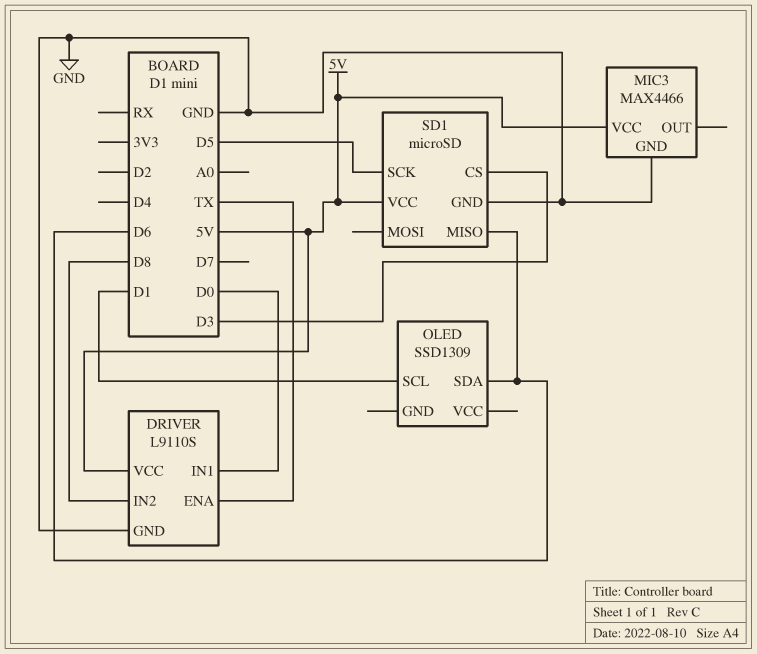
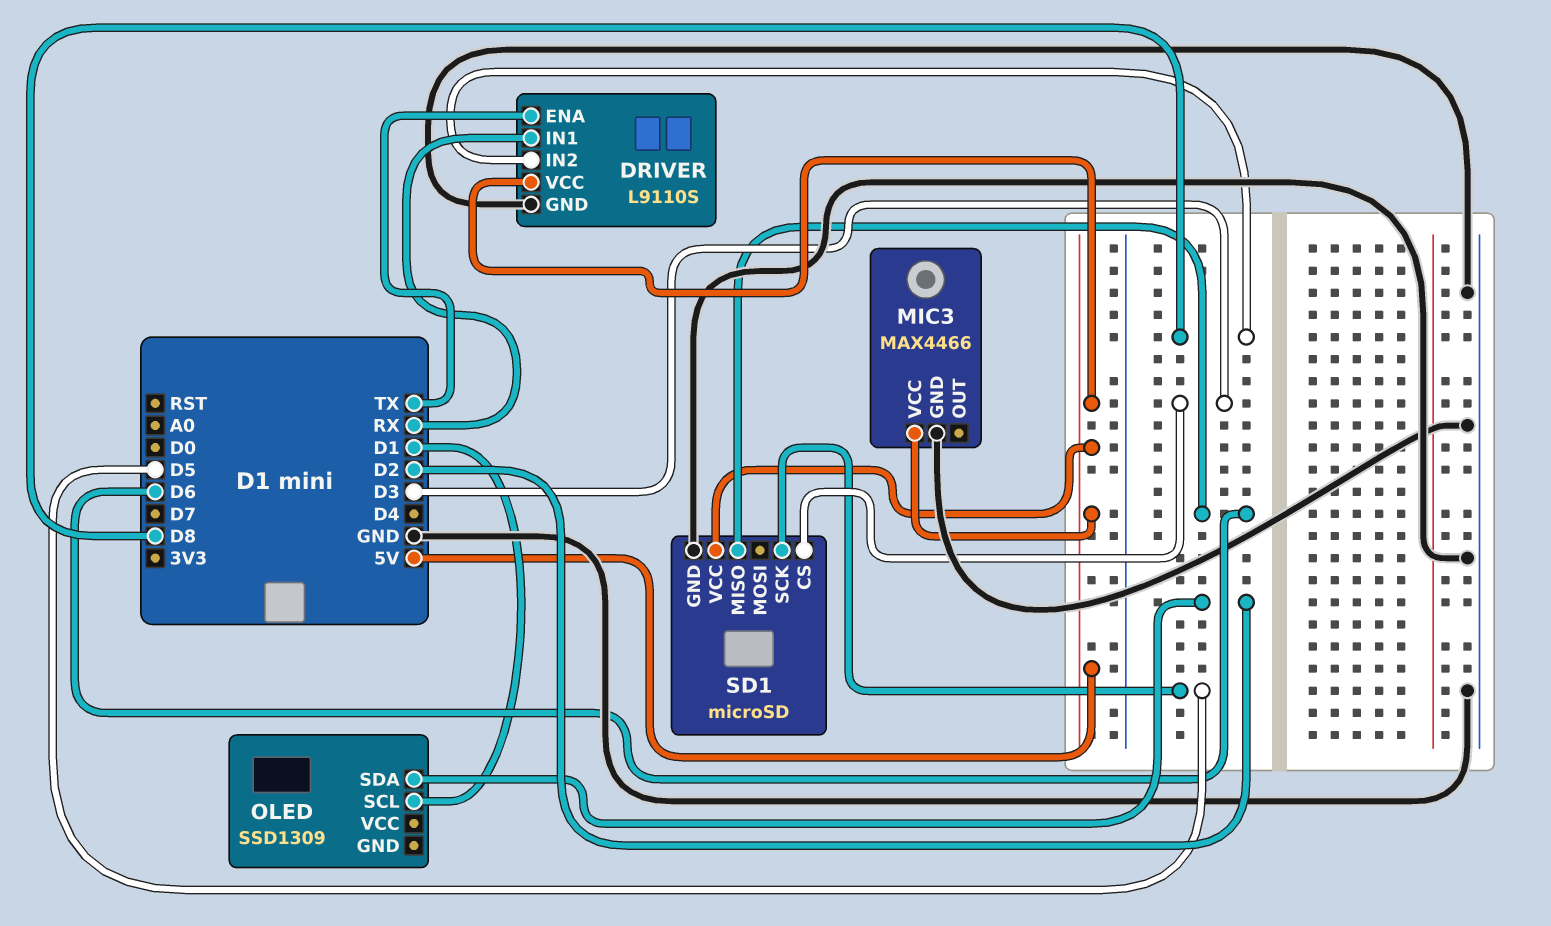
DRIVER pin IN1: D0 -> RX
OLED pin SDA: D6 -> D2

